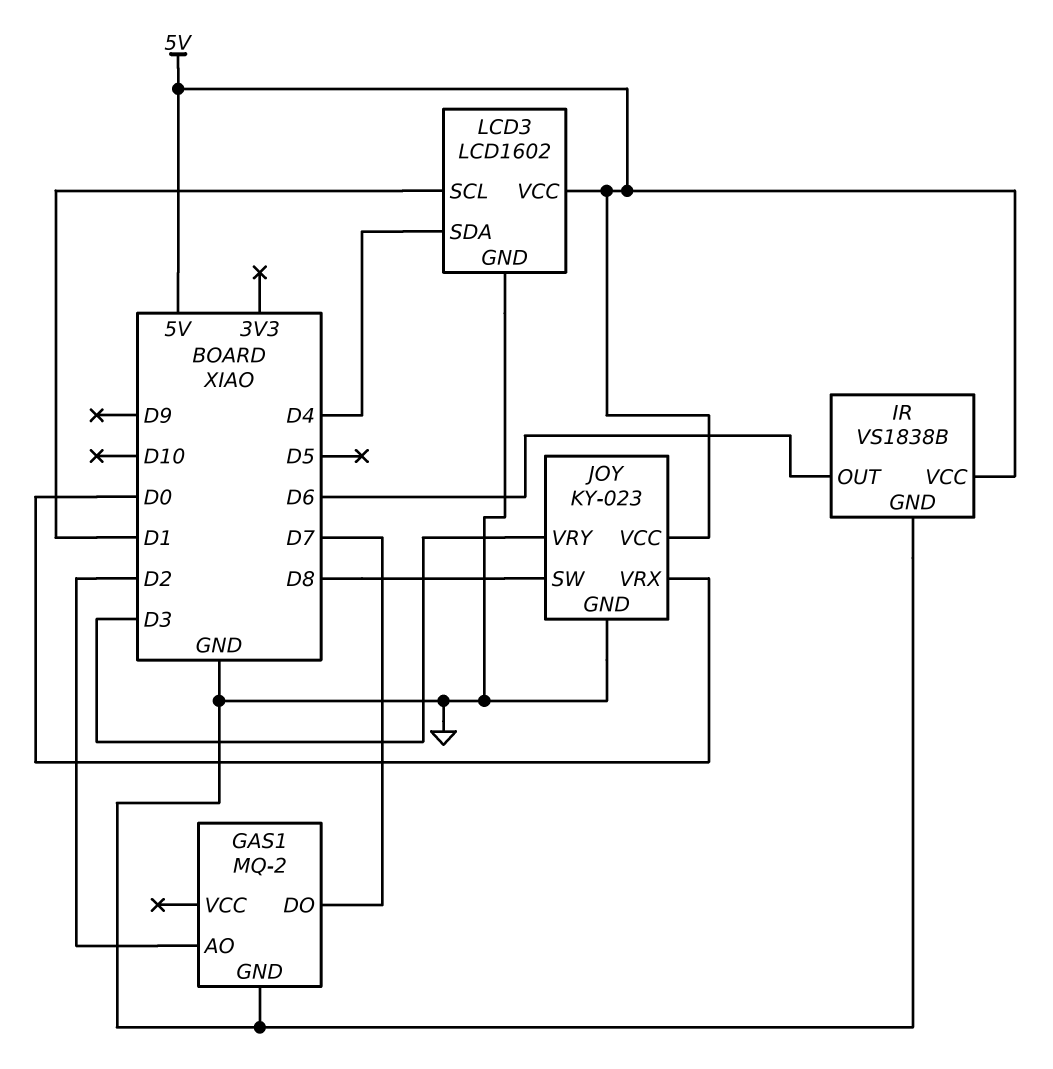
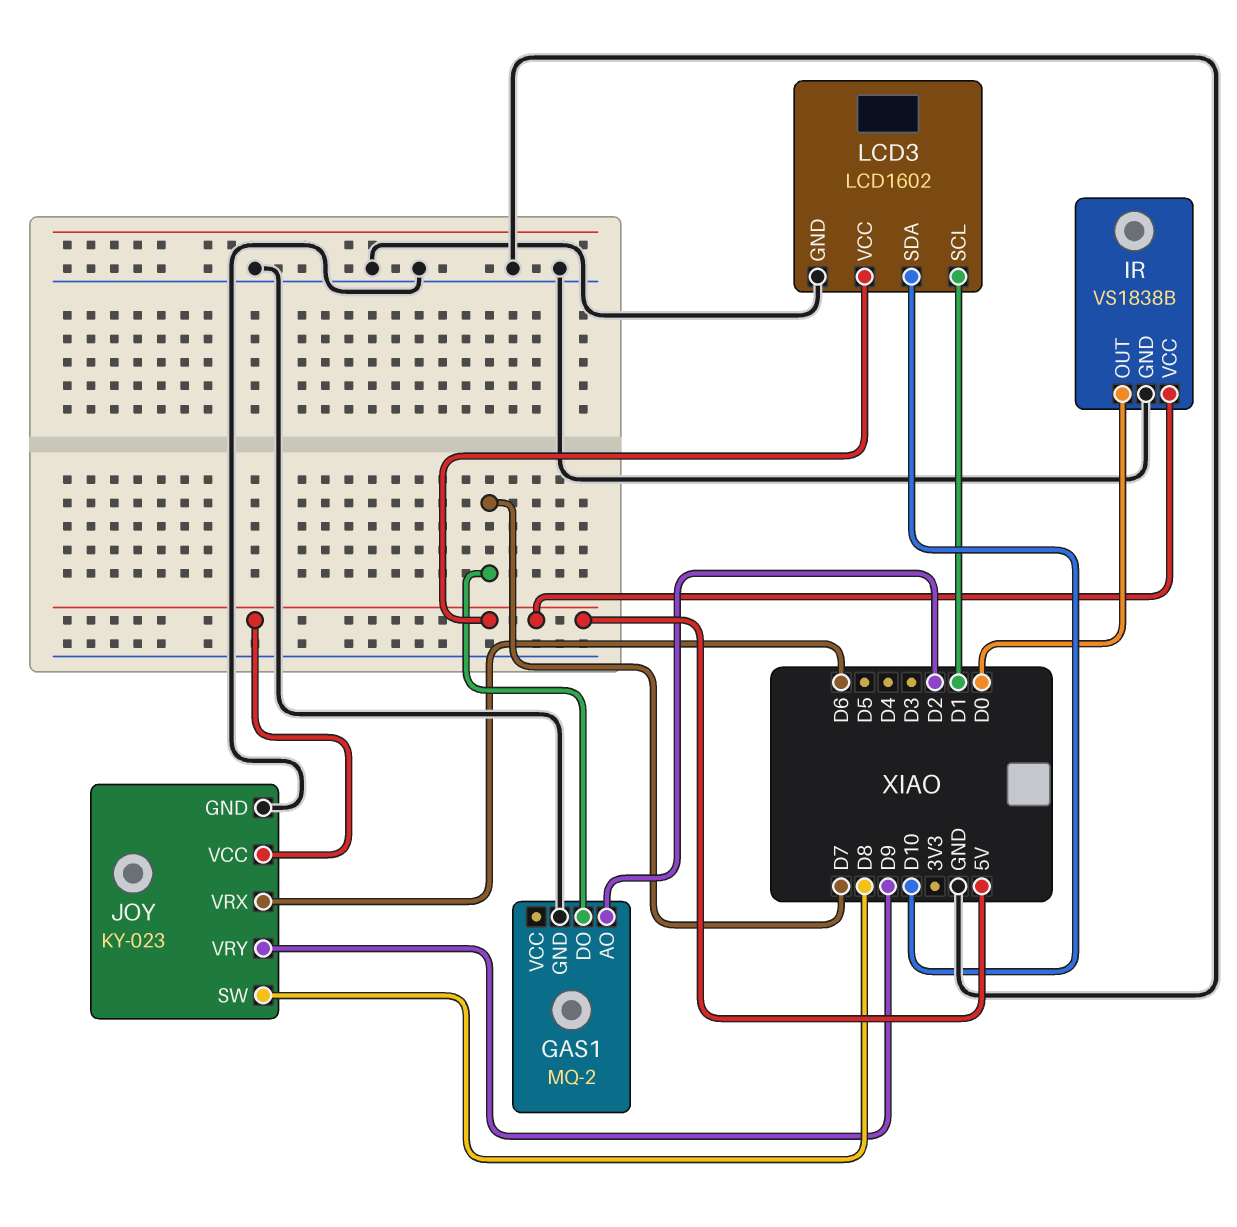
IR pin OUT: D6 -> D0
JOY pin VRX: D0 -> D6
JOY pin VRY: D3 -> D9
LCD3 pin SDA: D4 -> D10

